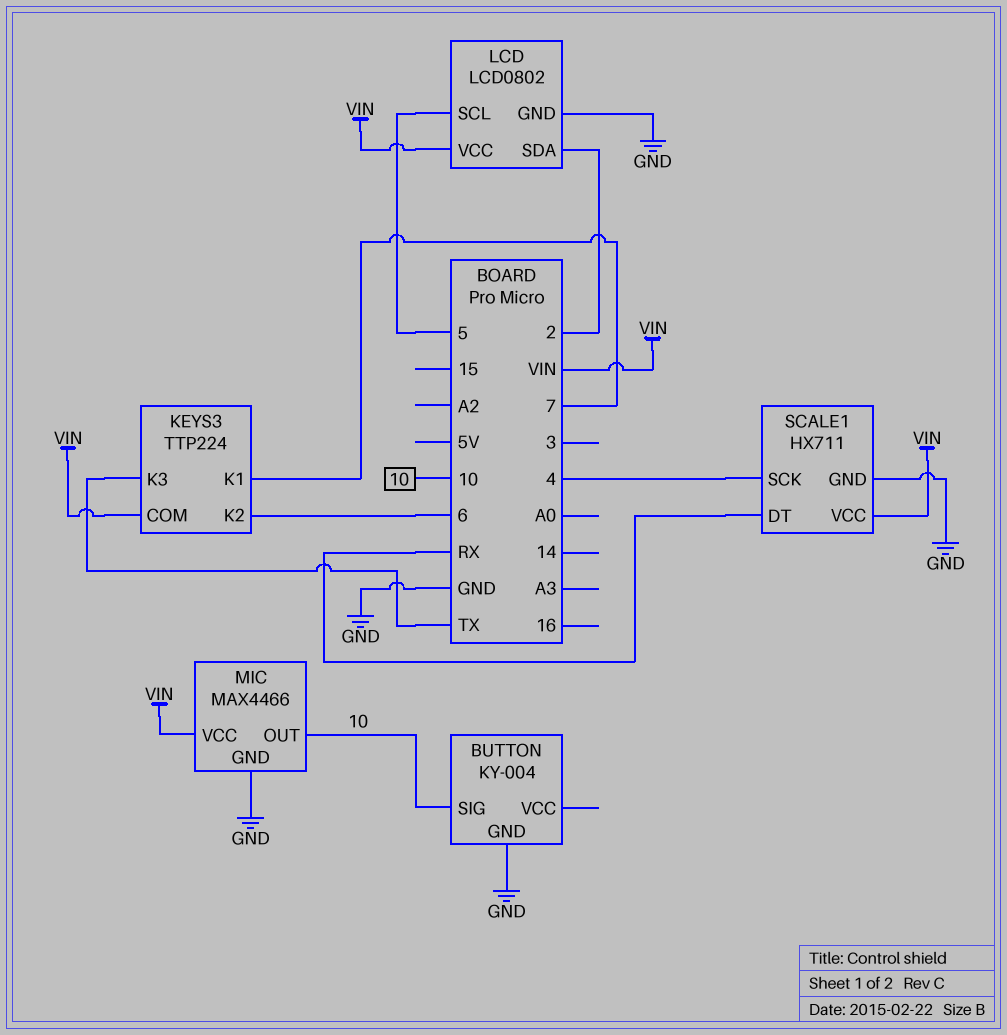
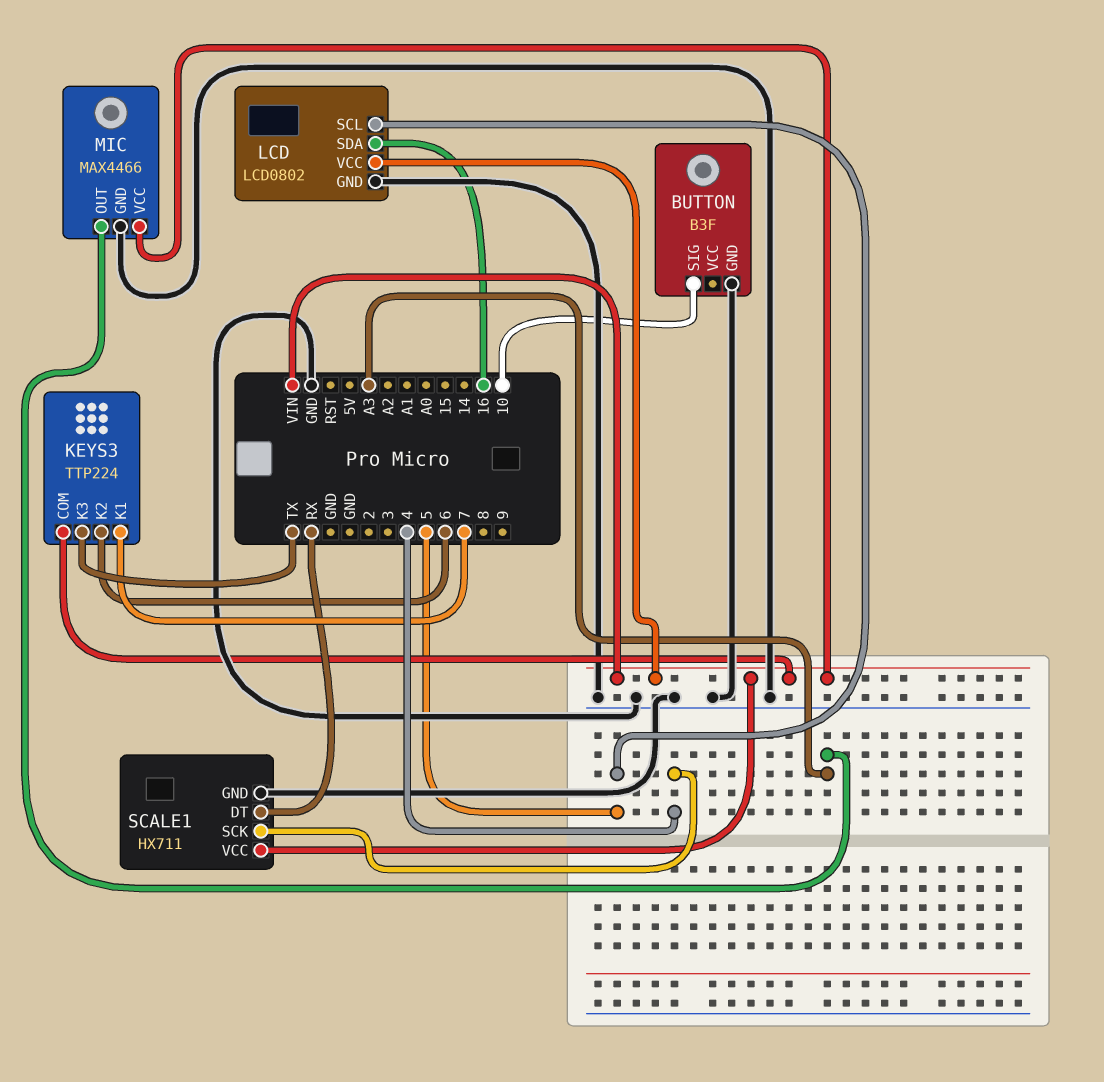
BUTTON: KY-004 -> B3F
LCD pin SDA: 2 -> 16
MIC pin OUT: 10 -> A3

